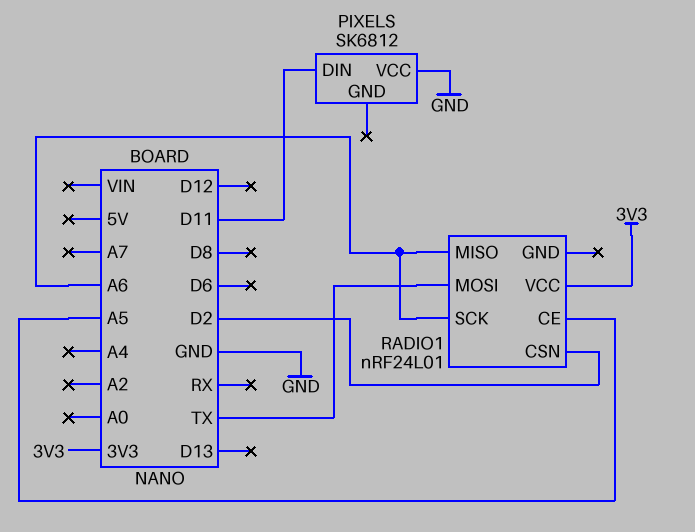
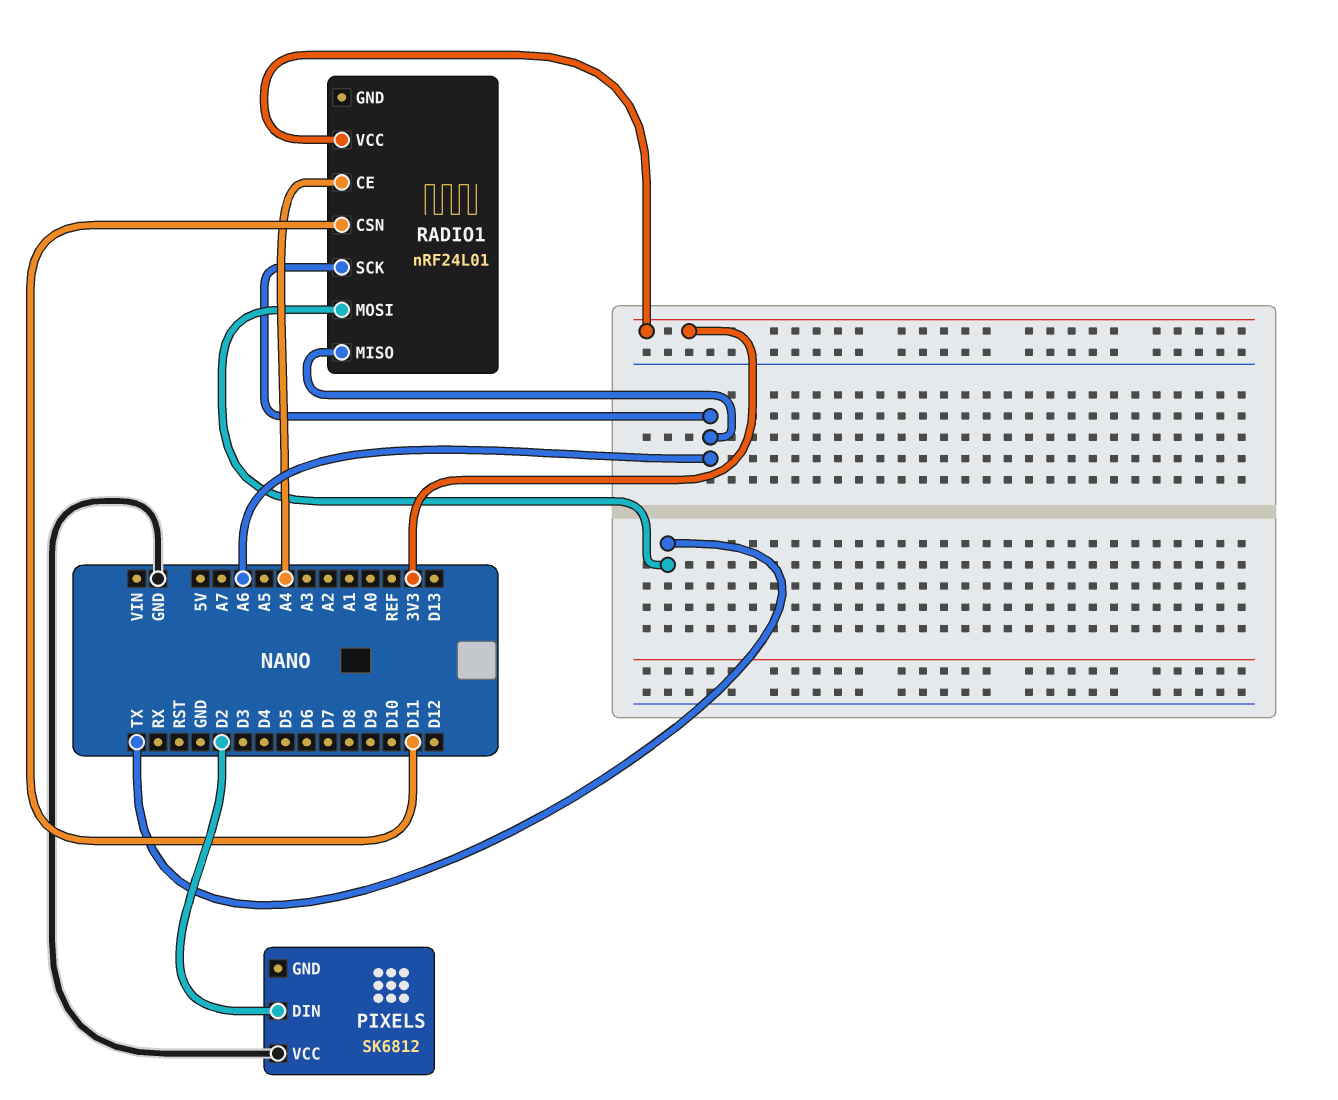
PIXELS pin DIN: D11 -> D2
RADIO1 pin CE: A5 -> A4
RADIO1 pin CSN: D2 -> D11

